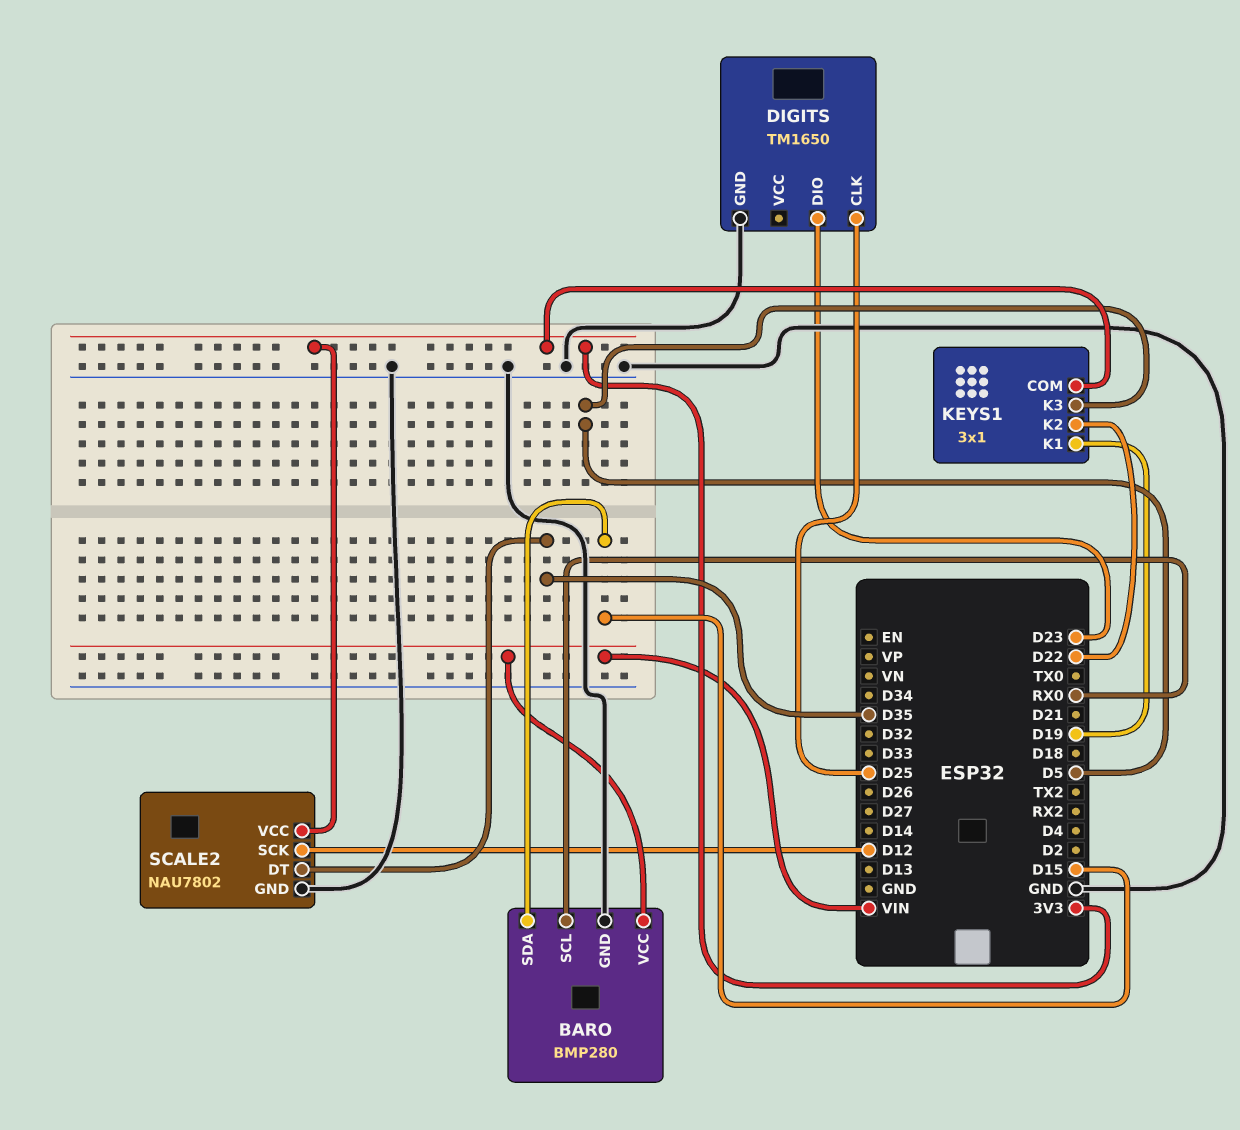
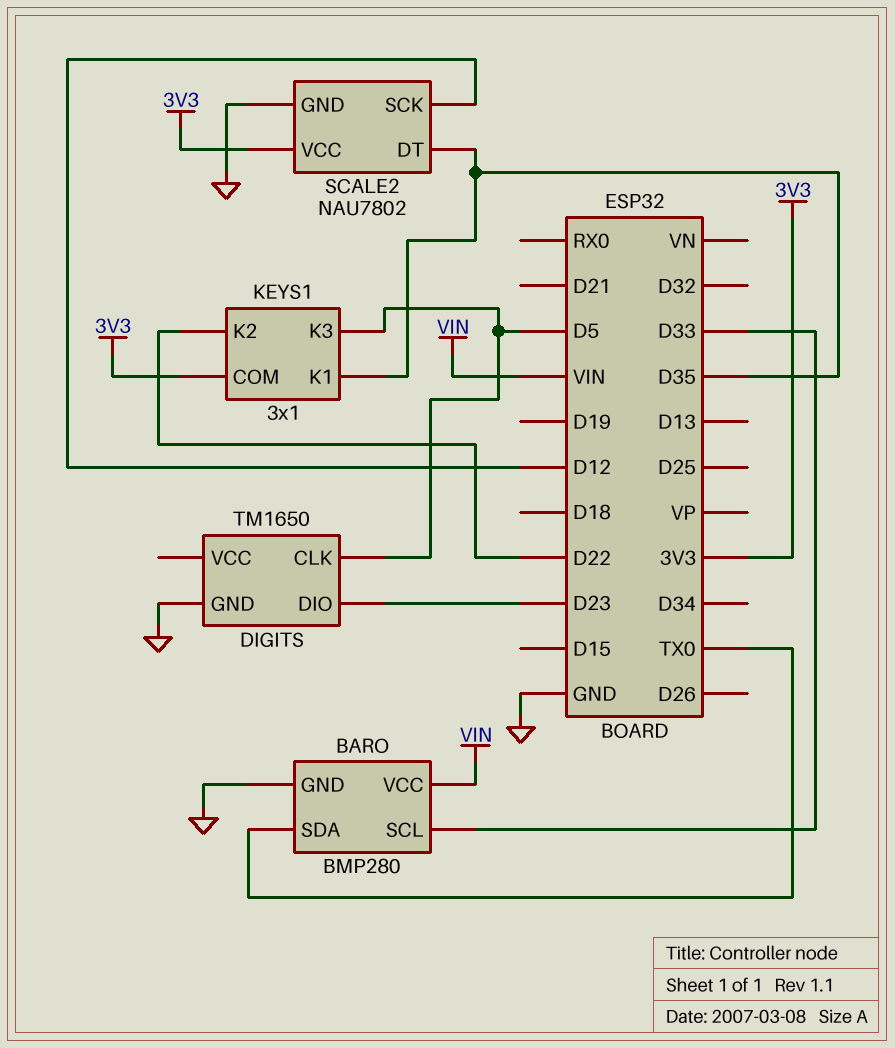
BARO pin SCL: RX0 -> D33
BARO pin SDA: D15 -> TX0
DIGITS pin CLK: D25 -> D5
KEYS1 pin K1: D19 -> D35

